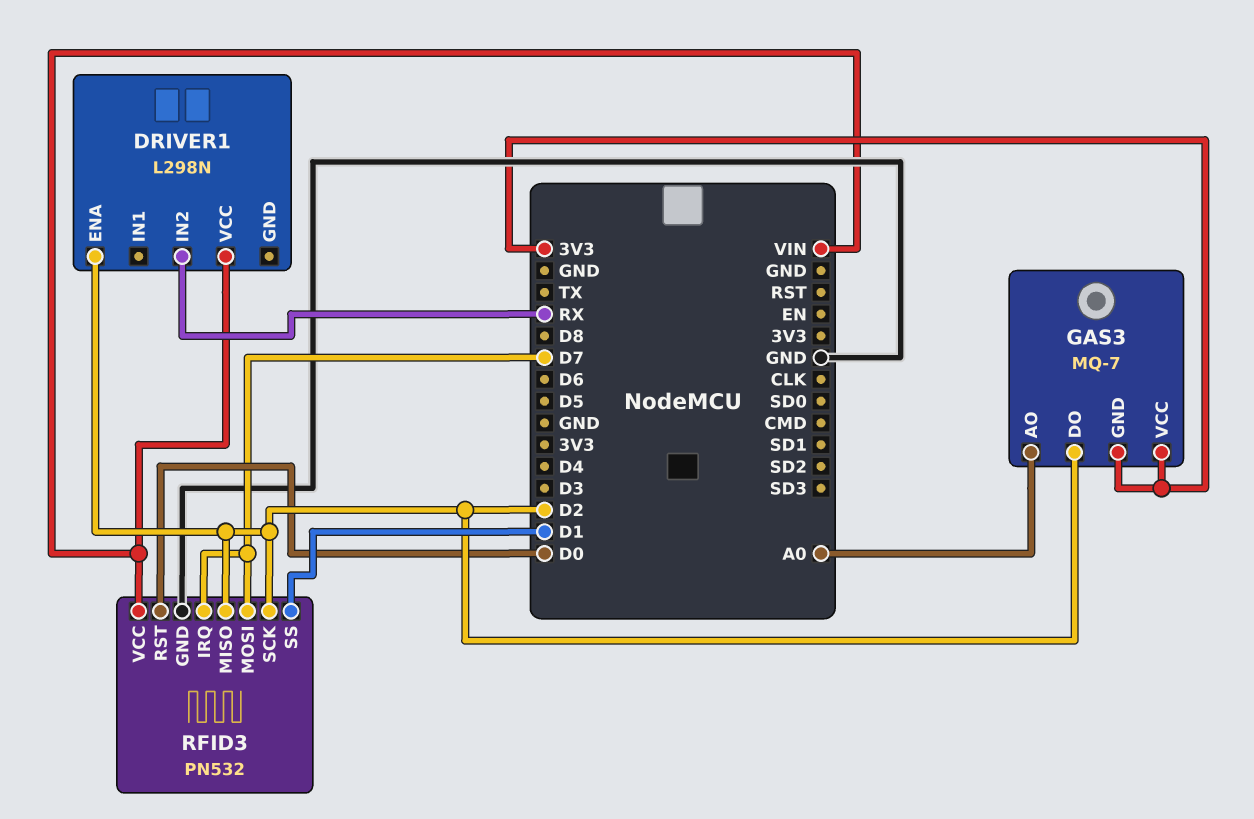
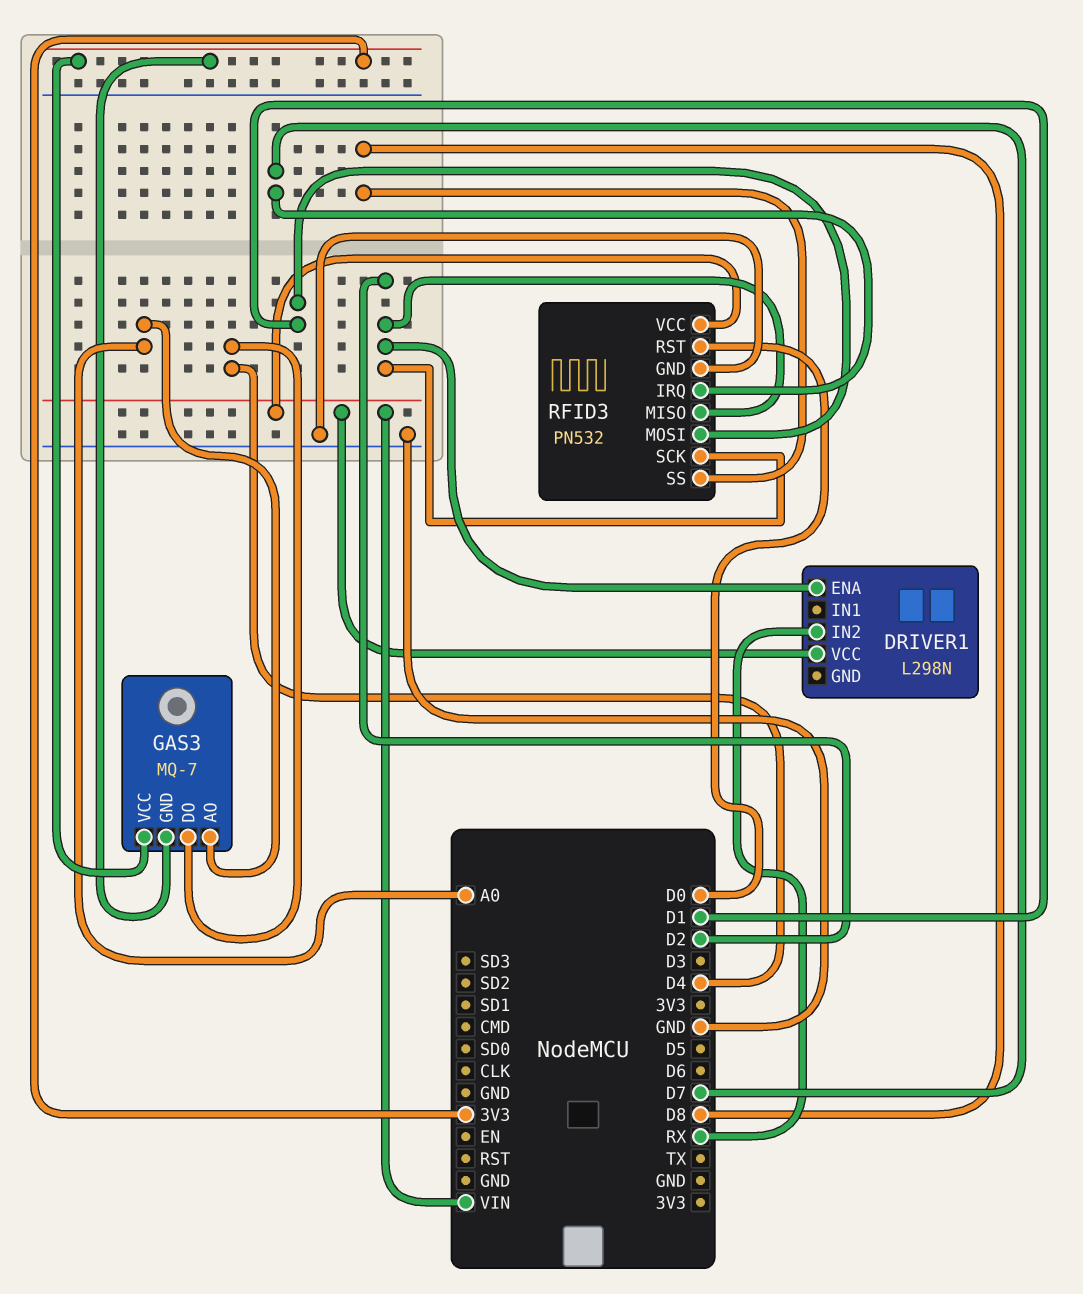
GAS3 pin DO: D2 -> D4
RFID3 pin MOSI: D7 -> D1
RFID3 pin SS: D1 -> D8

